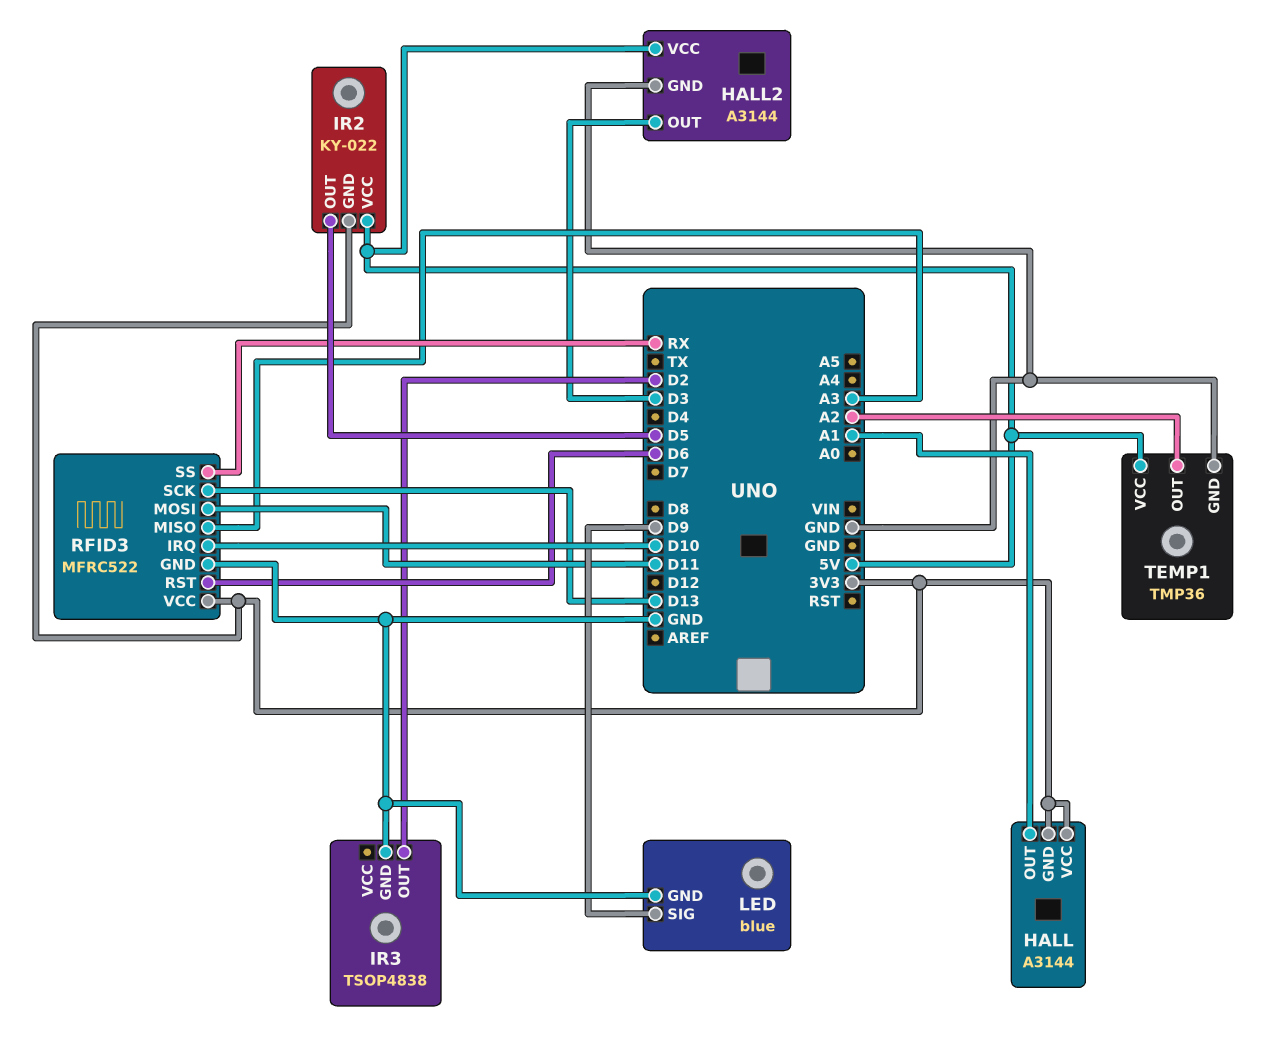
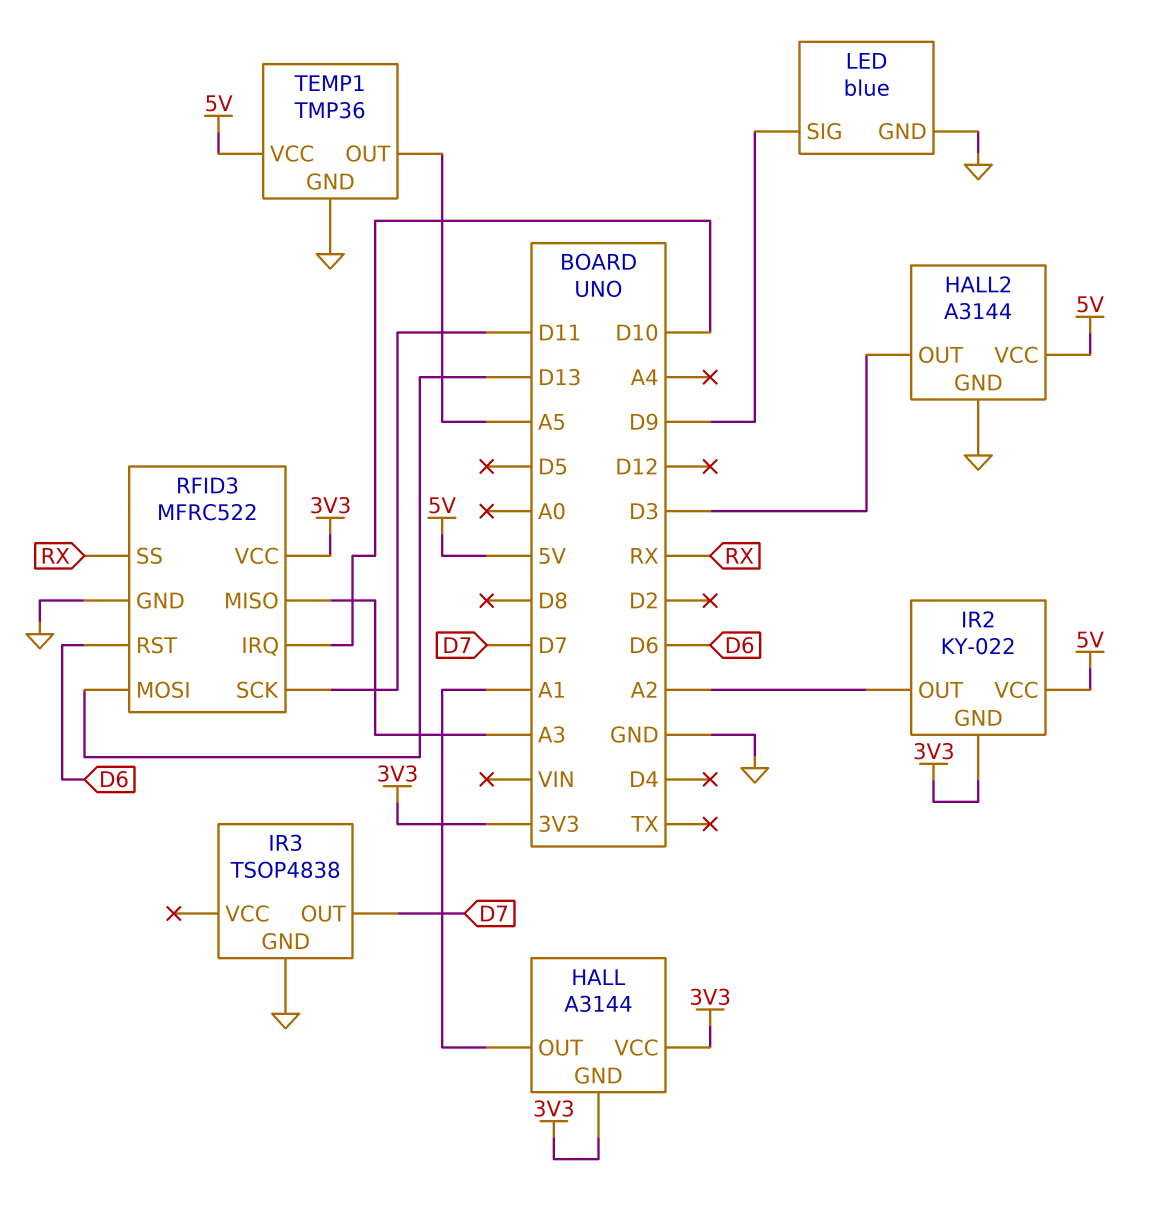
IR2 pin OUT: D5 -> A2
IR3 pin OUT: D2 -> D7
RFID3 pin MOSI: D11 -> D13
RFID3 pin SCK: D13 -> D11
TEMP1 pin OUT: A2 -> A5

